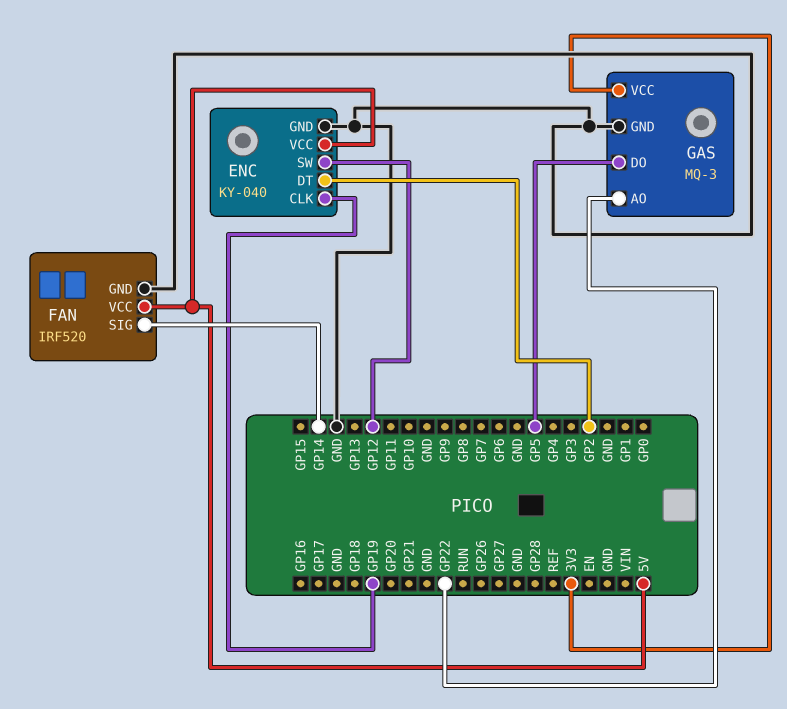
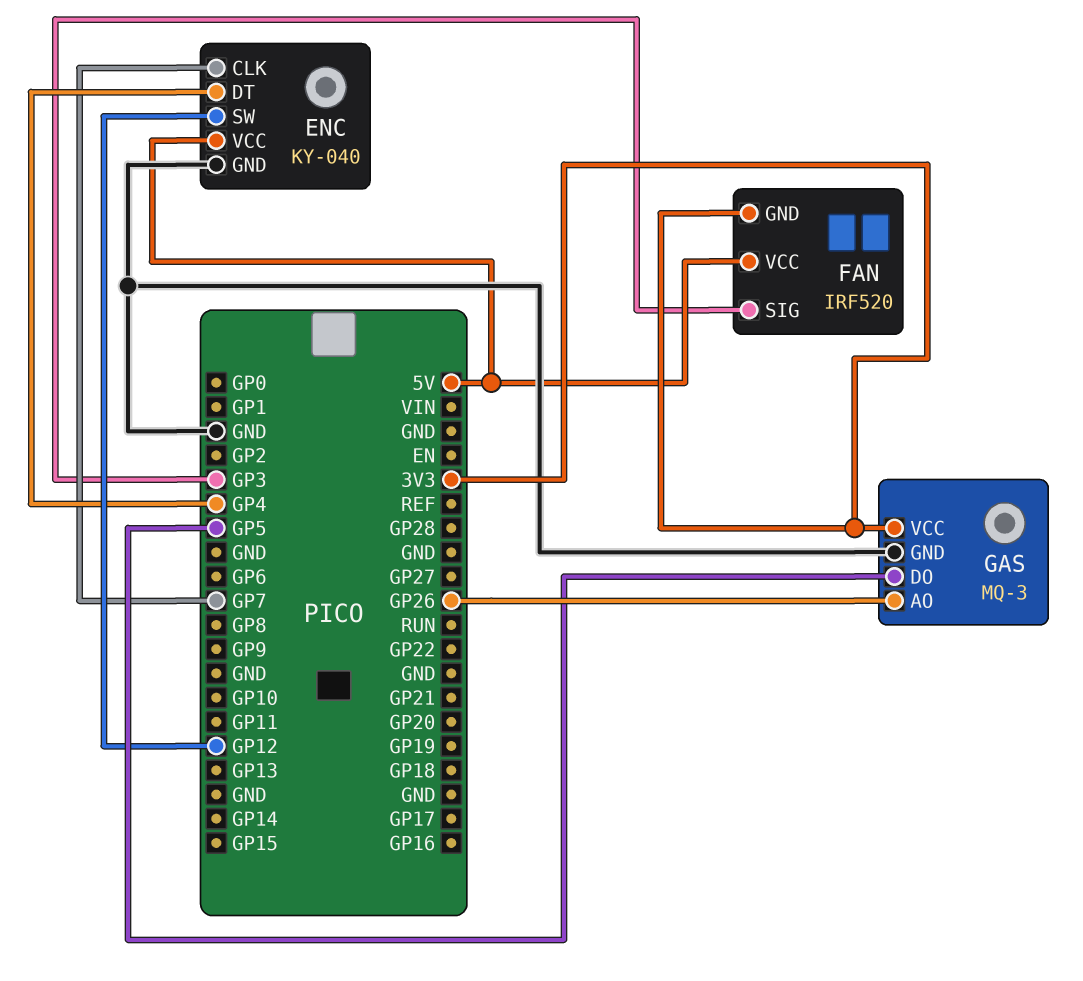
ENC pin CLK: GP19 -> GP7
ENC pin DT: GP2 -> GP4
FAN pin GND: GND -> 3V3
FAN pin SIG: GP14 -> GP3
GAS pin AO: GP22 -> GP26

